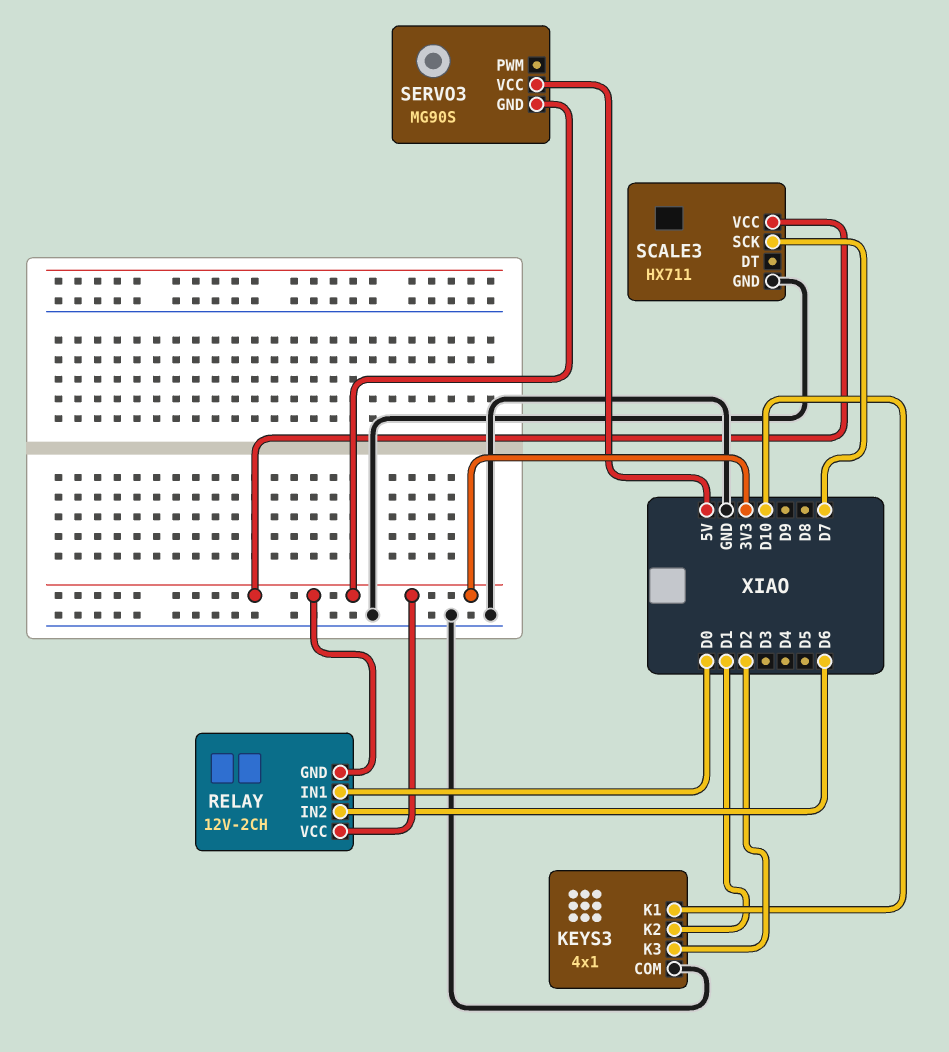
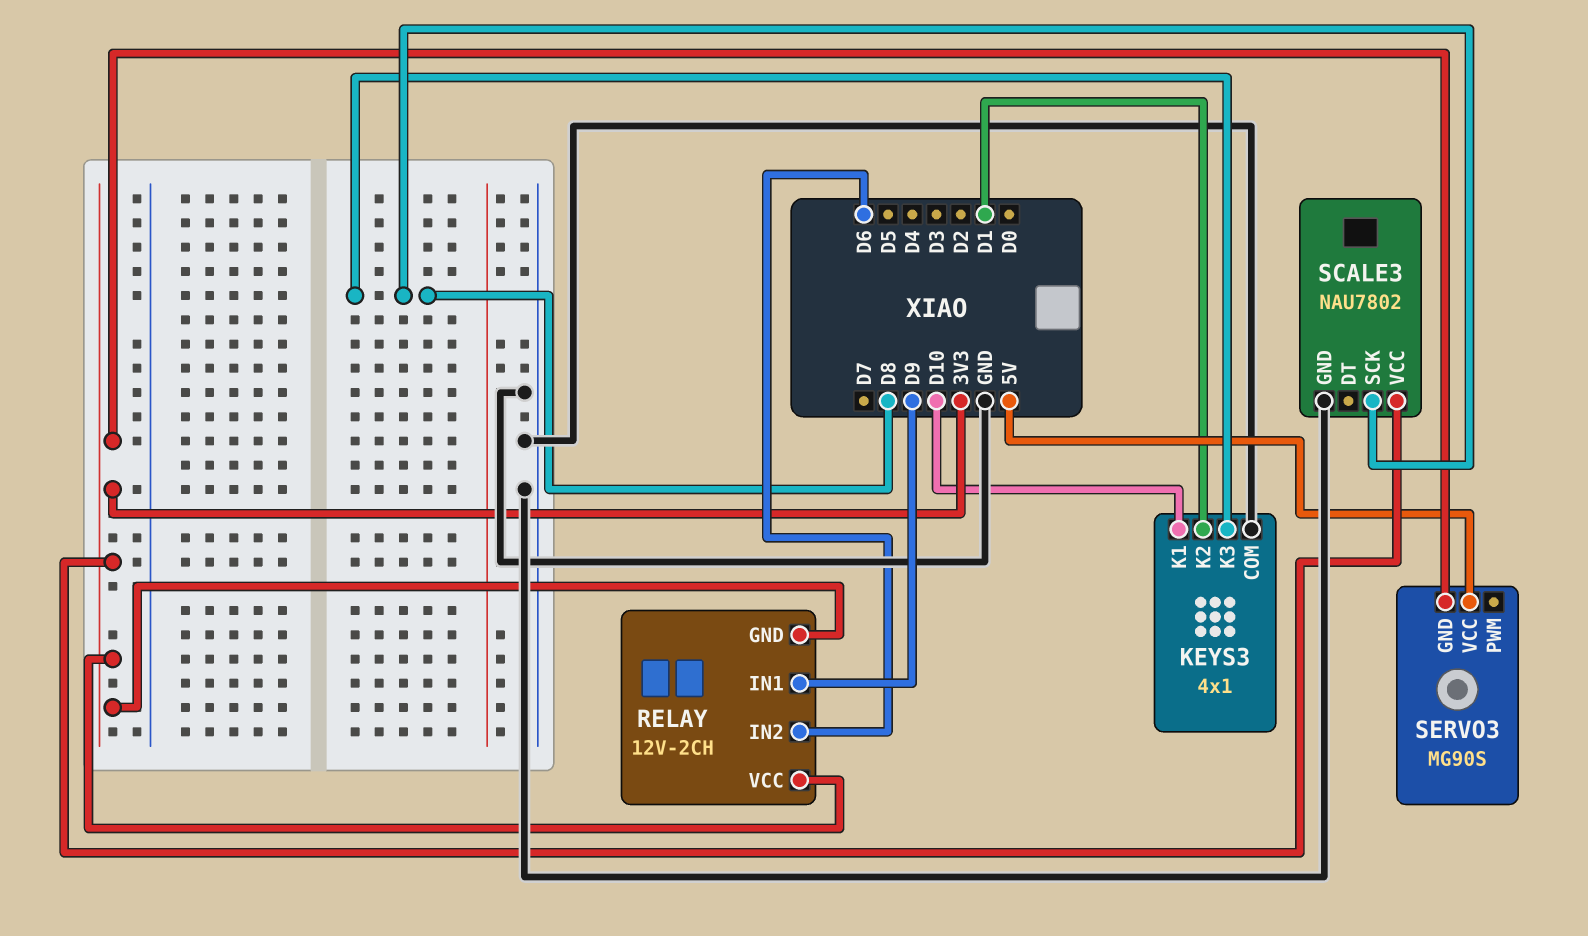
KEYS3 pin K3: D2 -> D8
RELAY pin IN1: D0 -> D9
SCALE3: HX711 -> NAU7802
SCALE3 pin SCK: D7 -> D8

